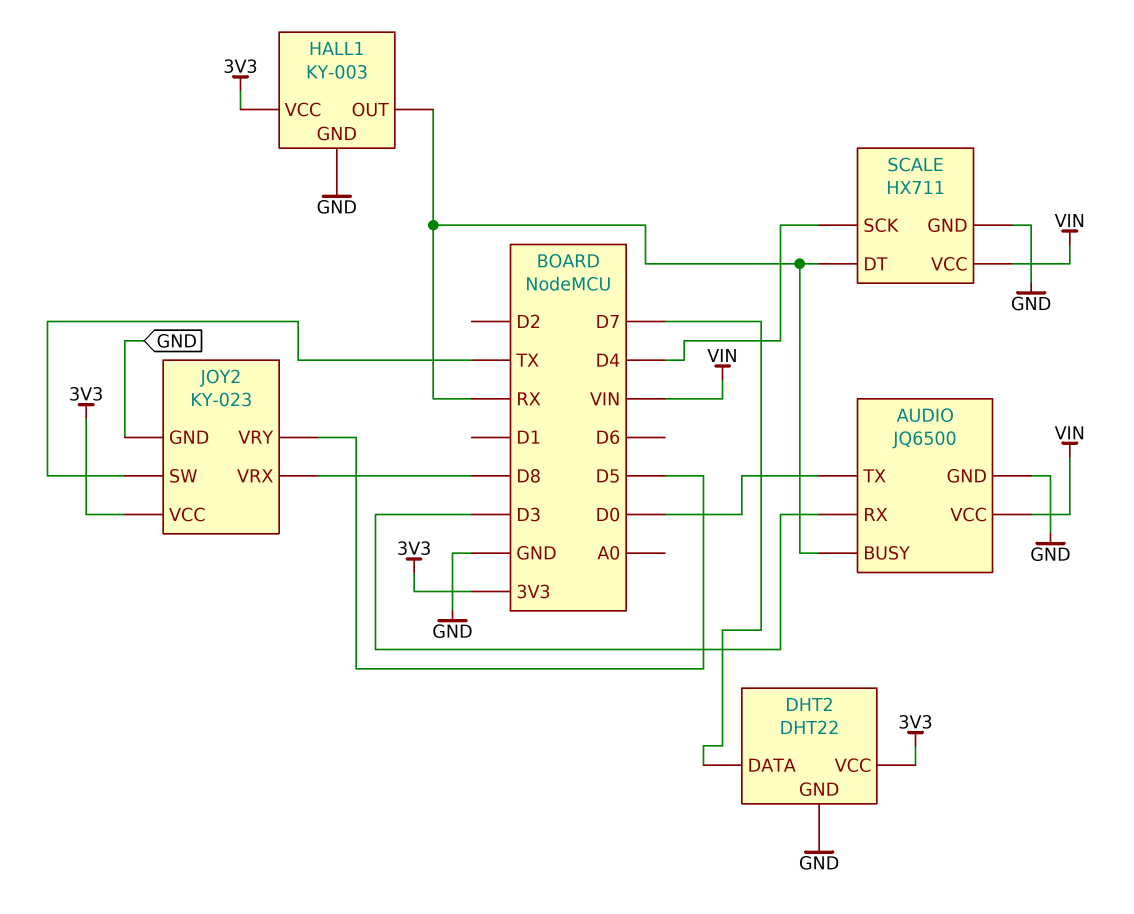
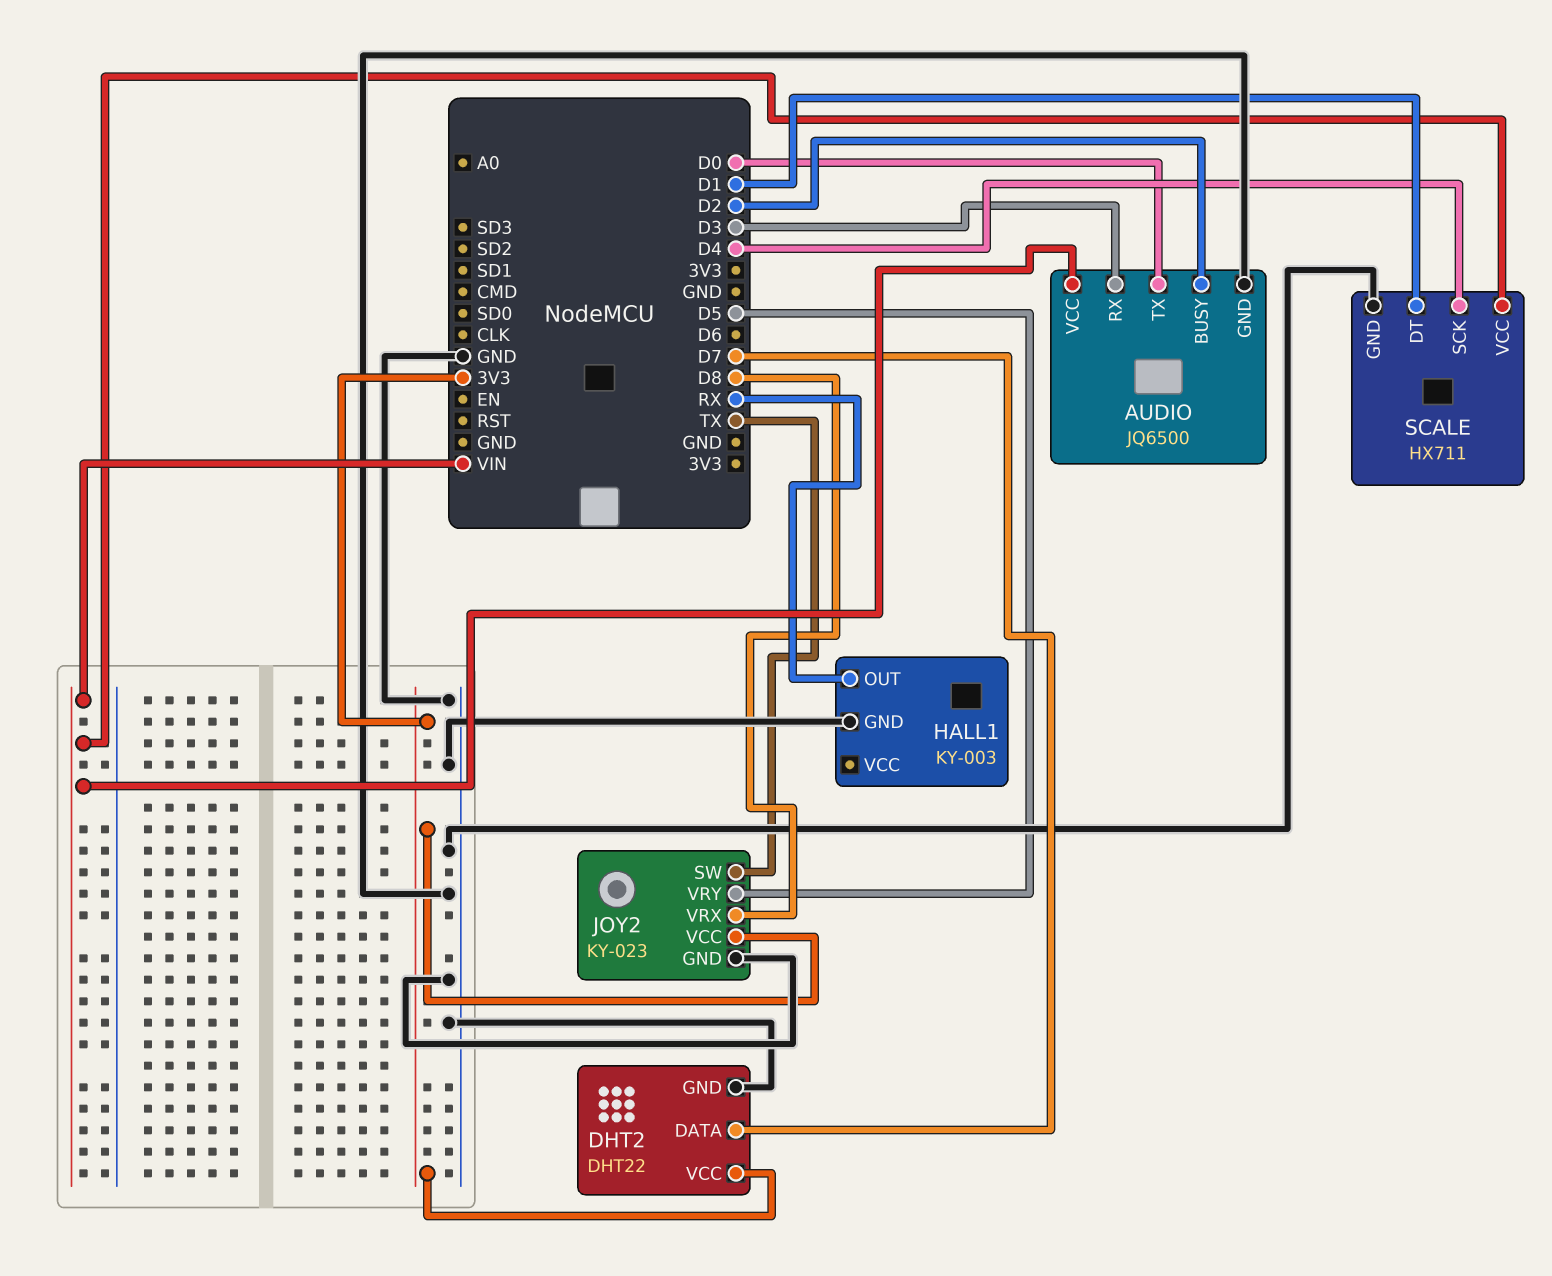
AUDIO pin BUSY: RX -> D2
HALL1 pin VCC: 3V3 -> none
SCALE pin DT: RX -> D1

